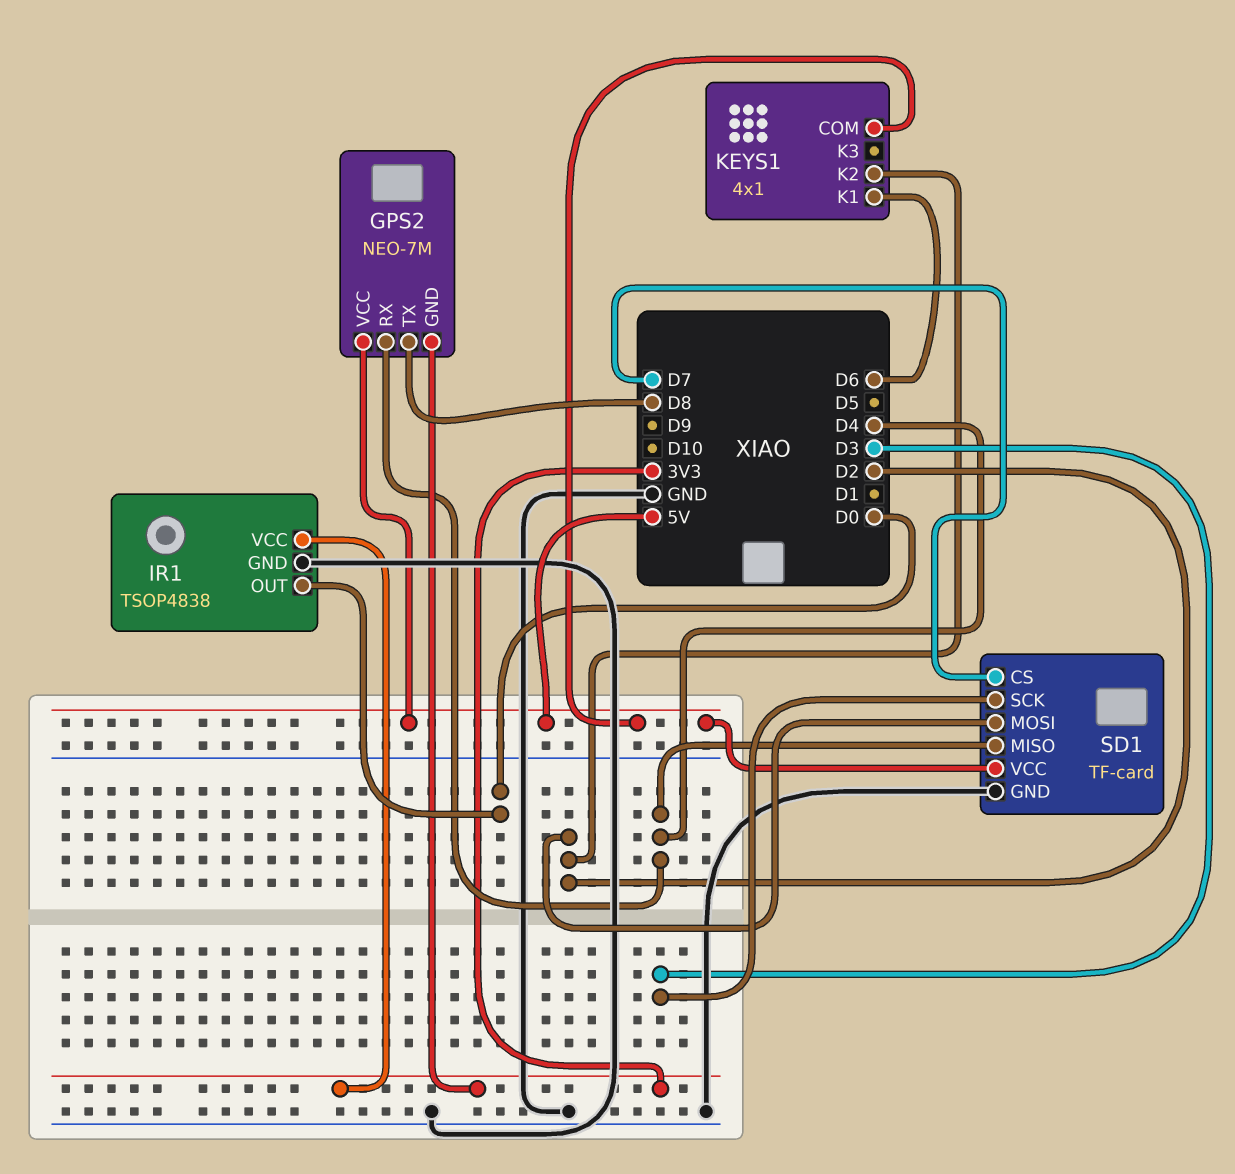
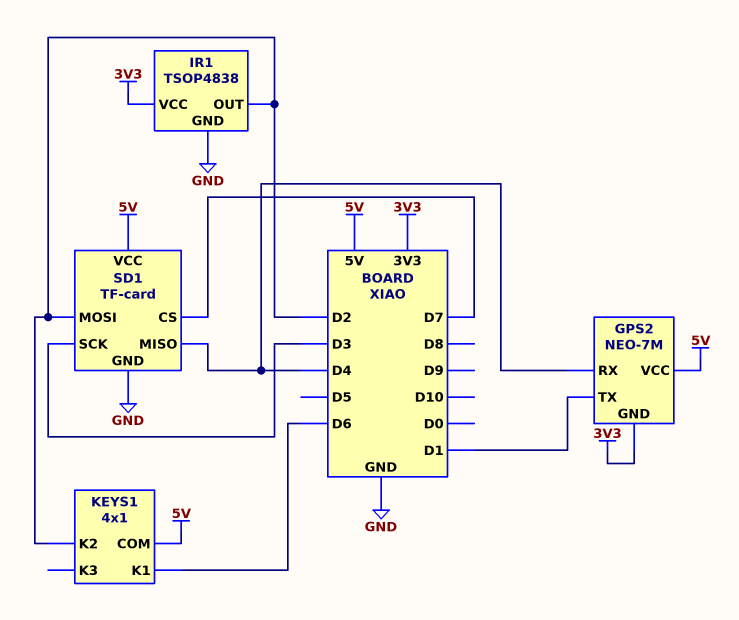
GPS2 pin TX: D8 -> D1
IR1 pin OUT: D0 -> D2

